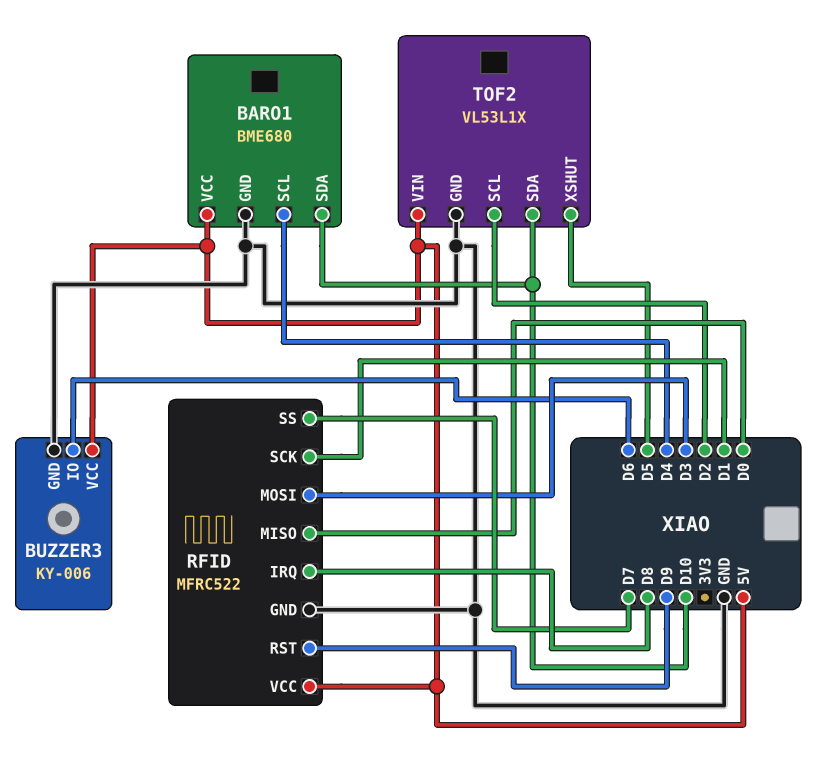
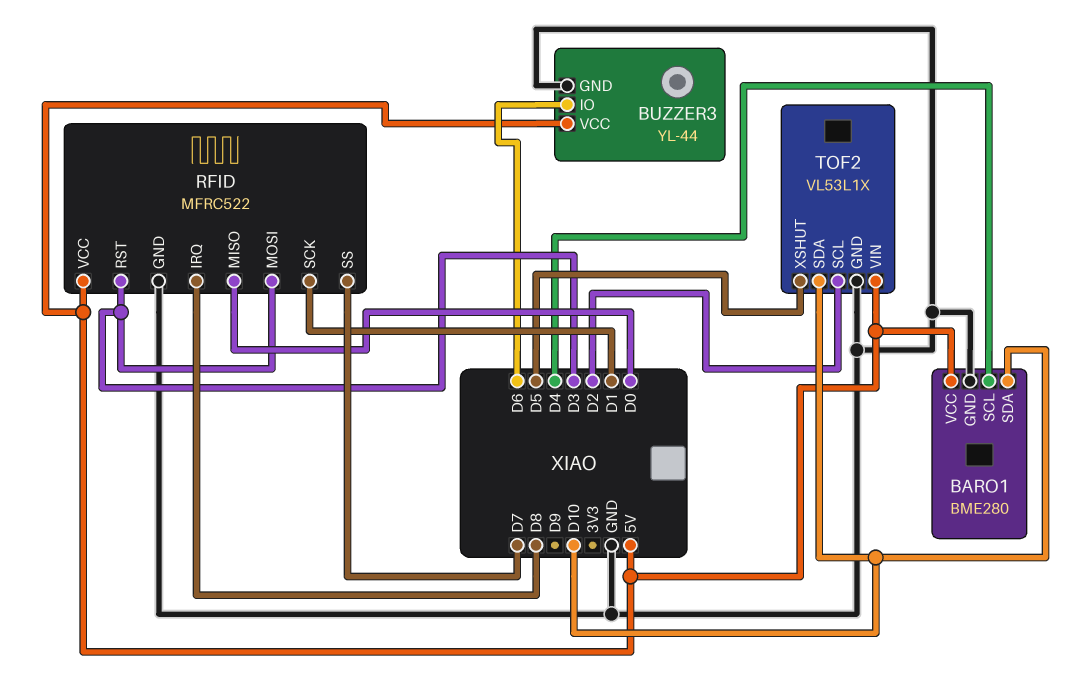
BARO1: BME680 -> BME280
BUZZER3: KY-006 -> YL-44
RFID pin RST: D9 -> D3

